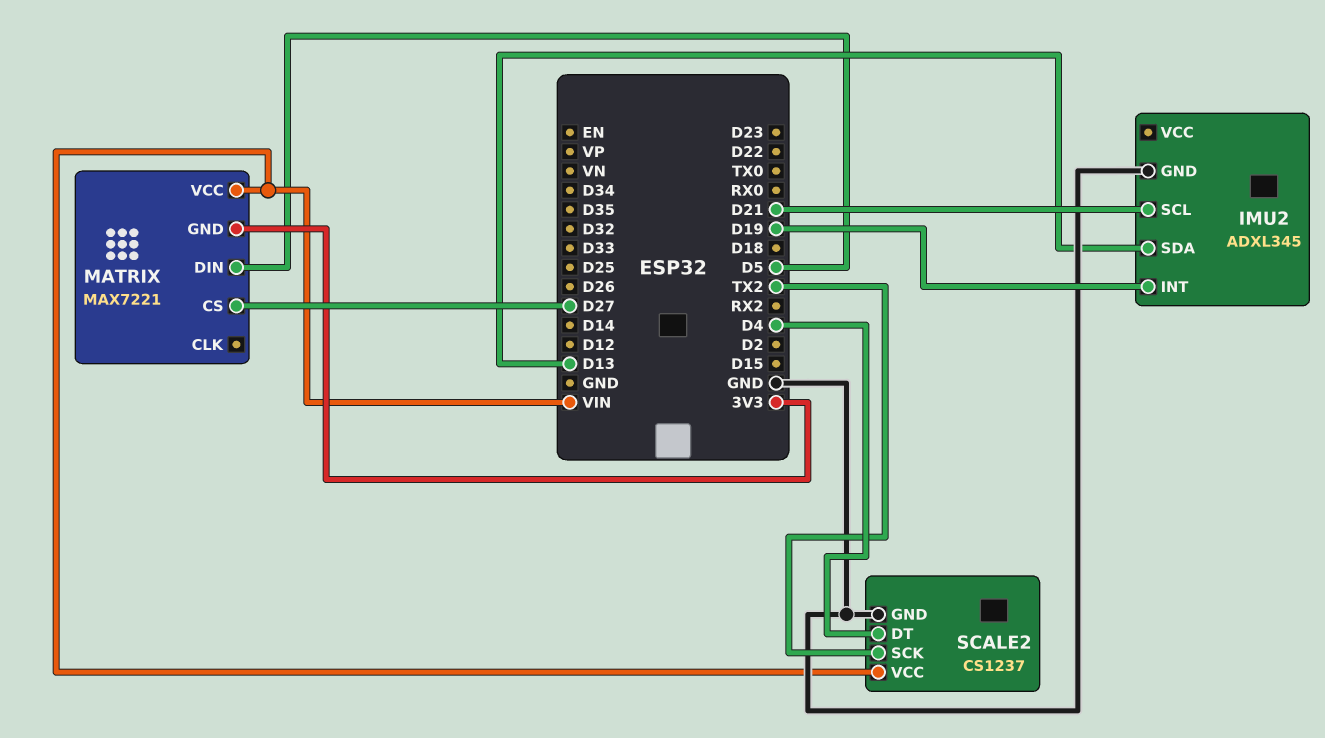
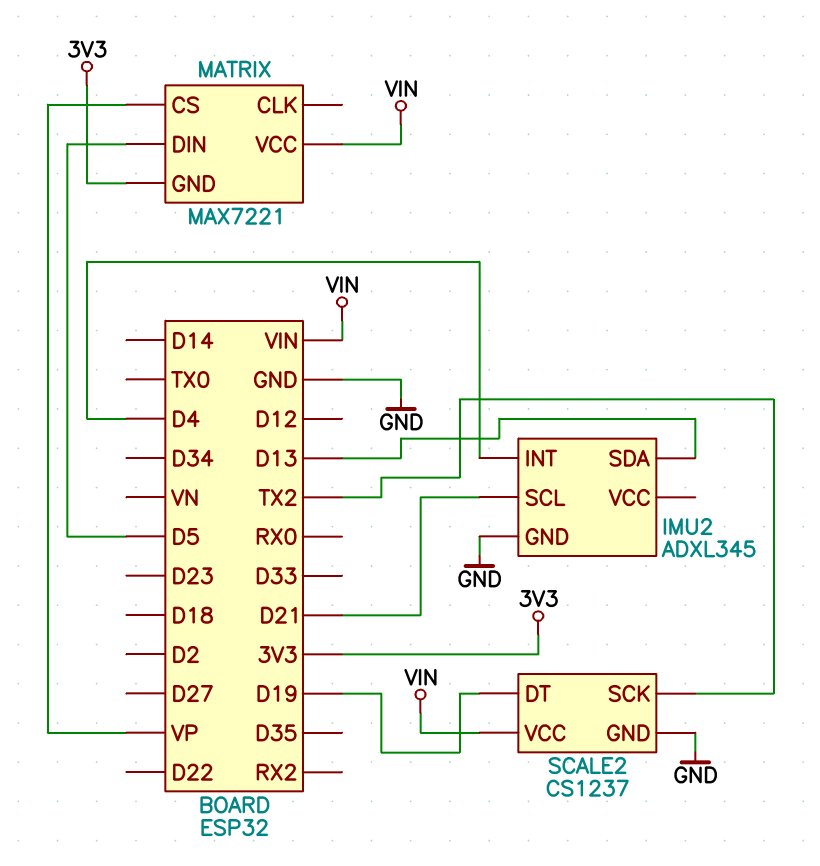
IMU2 pin INT: D19 -> D4
MATRIX pin CS: D27 -> VP
SCALE2 pin DT: D4 -> D19

